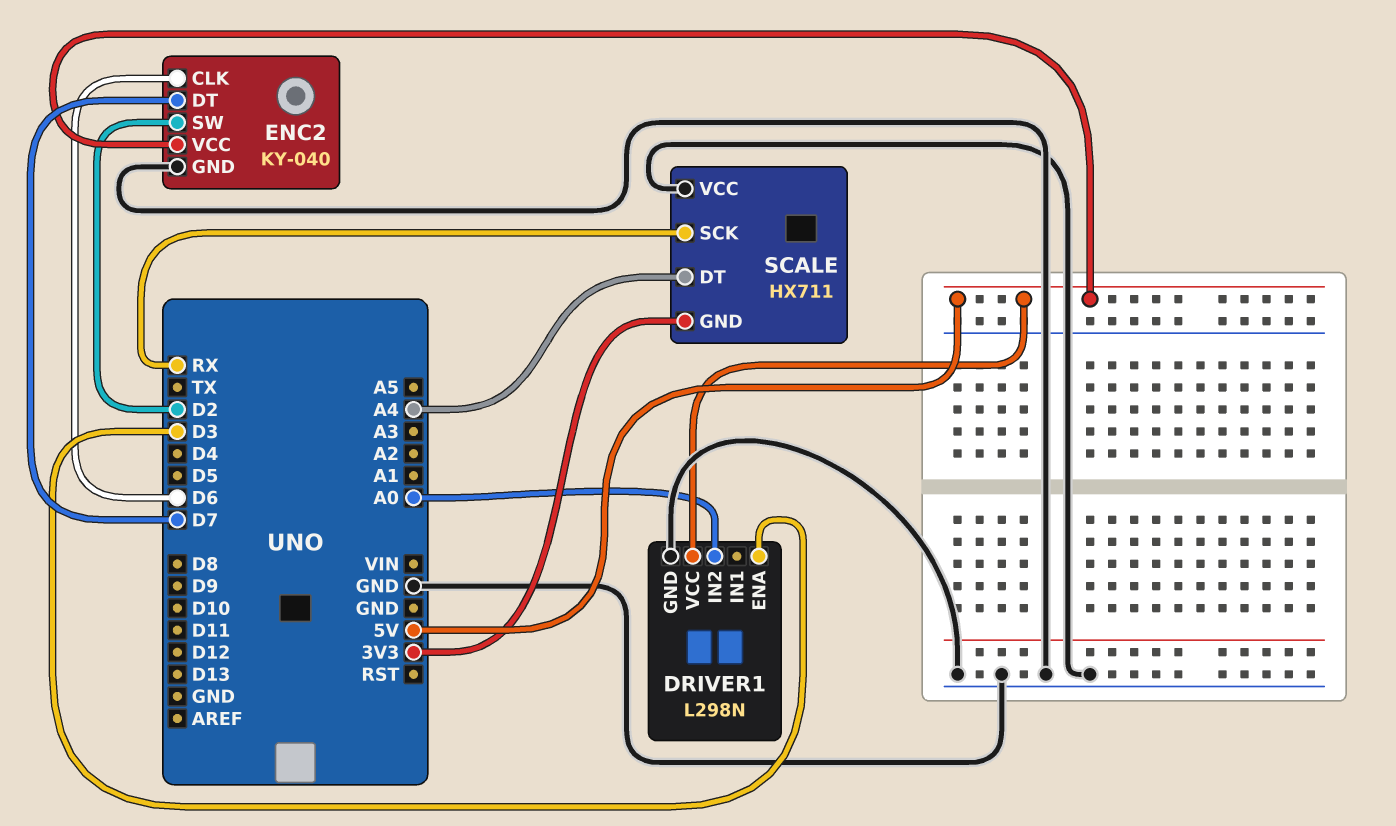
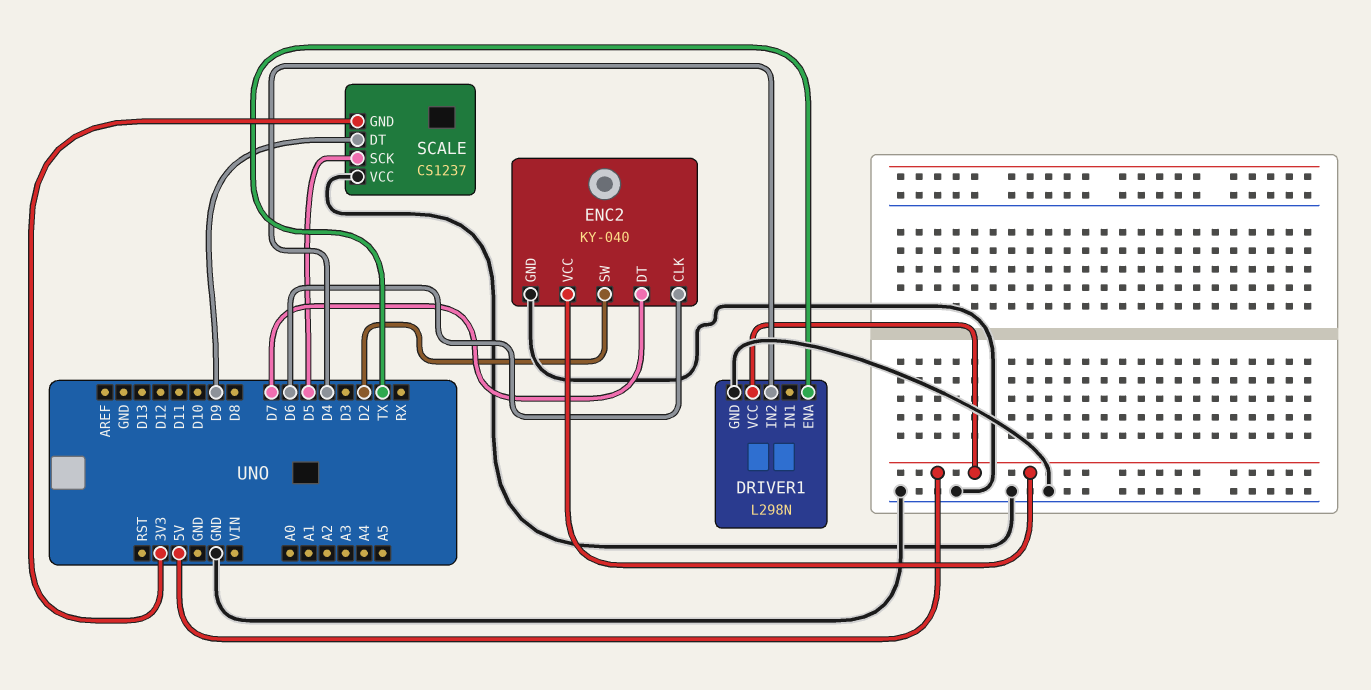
DRIVER1 pin ENA: D3 -> TX
DRIVER1 pin IN2: A0 -> D4
SCALE: HX711 -> CS1237
SCALE pin DT: A4 -> D9
SCALE pin SCK: RX -> D5

